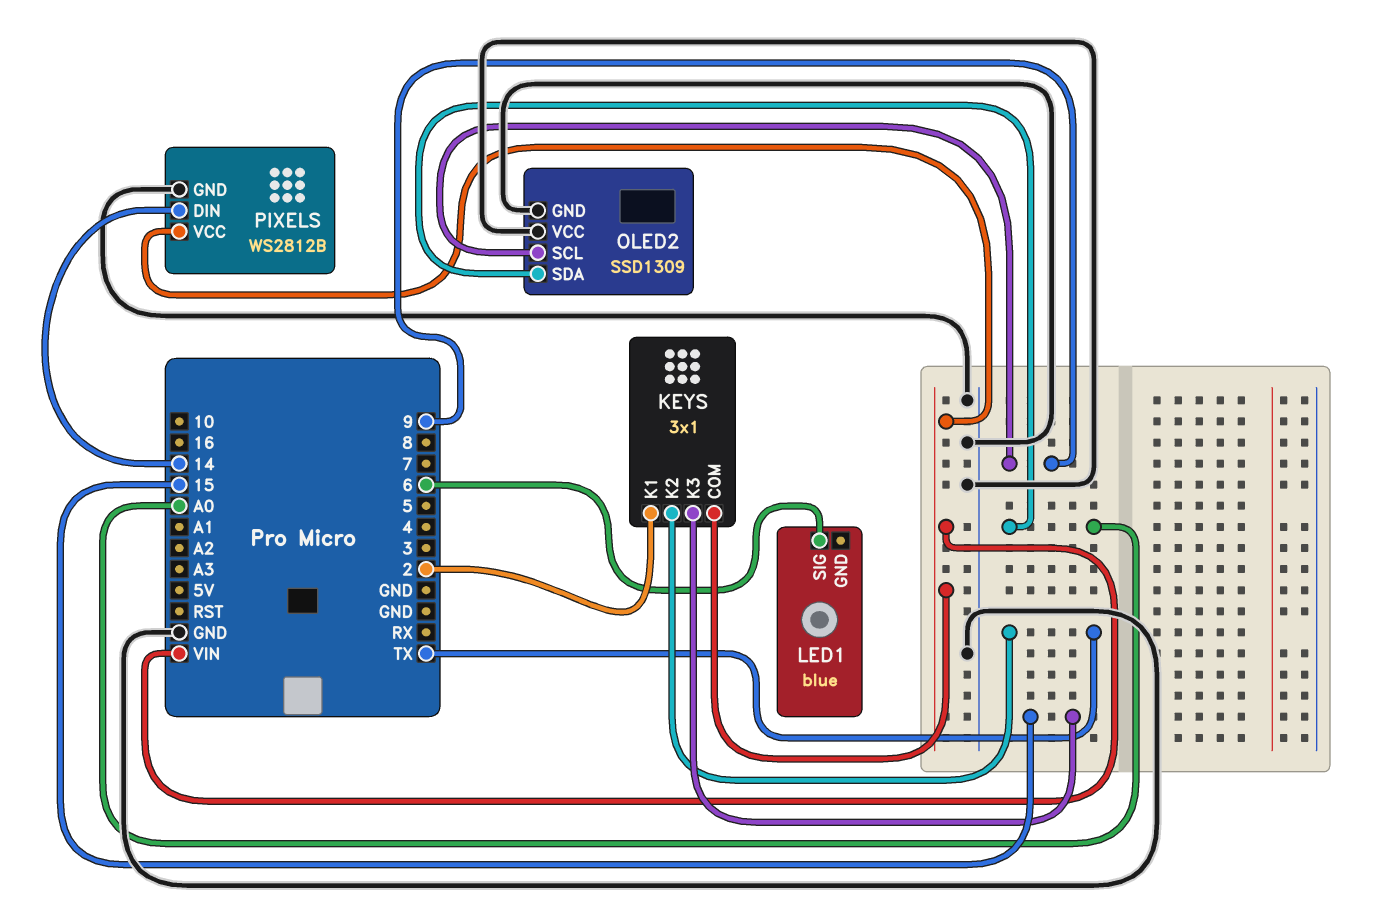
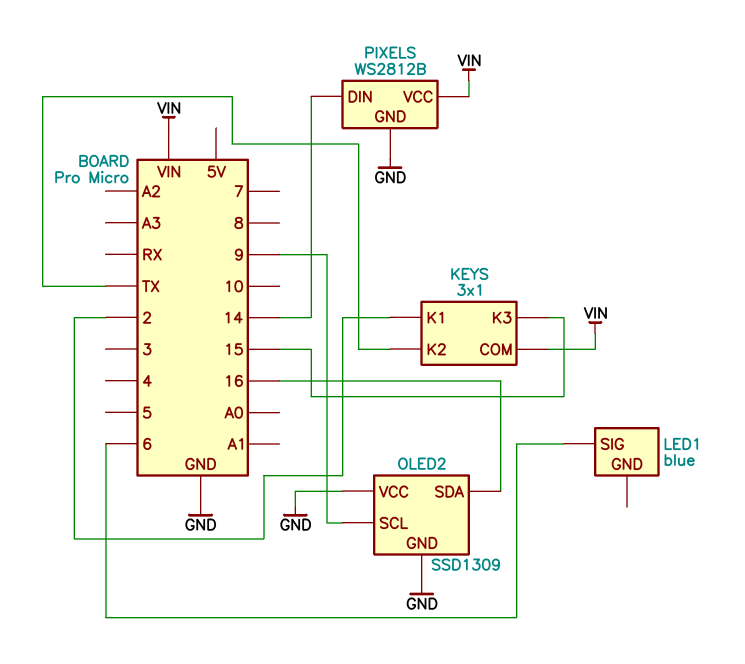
OLED2 pin SDA: A0 -> 16

